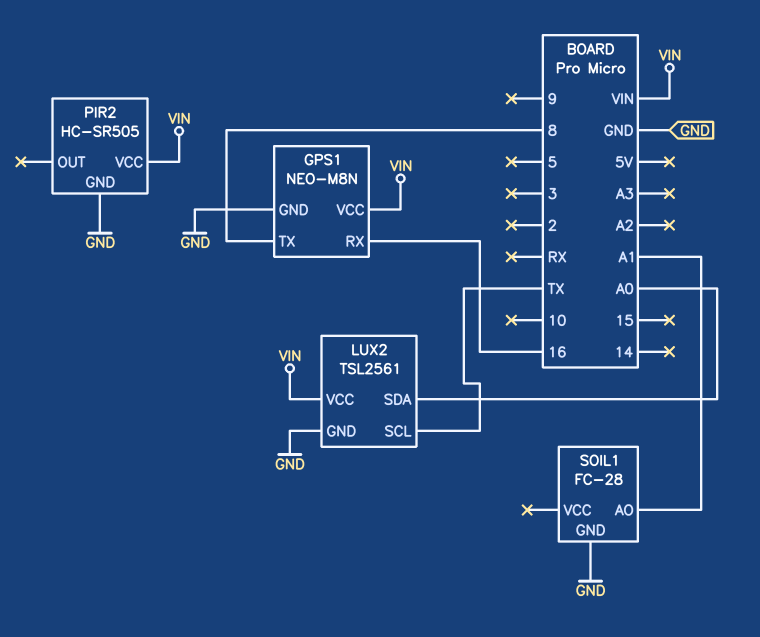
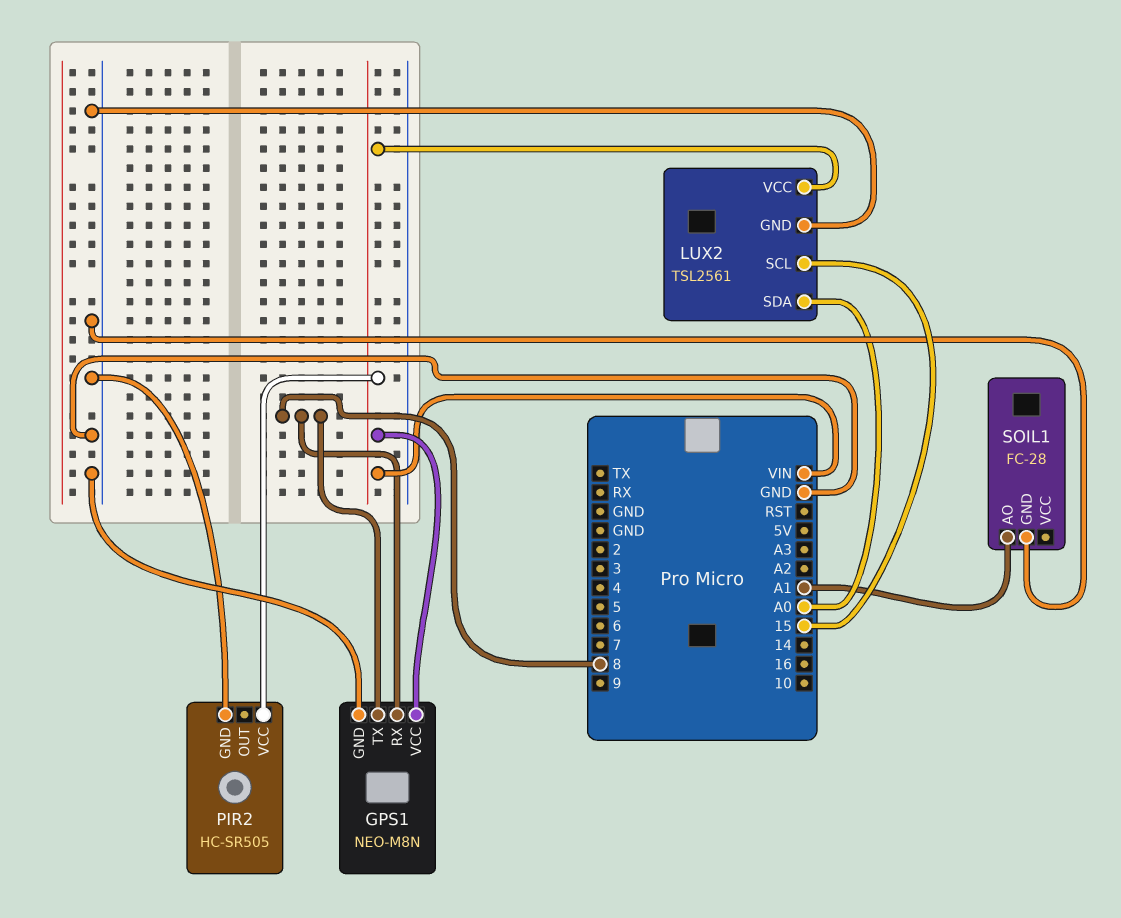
GPS1 pin RX: 16 -> 8
LUX2 pin SCL: TX -> 15

